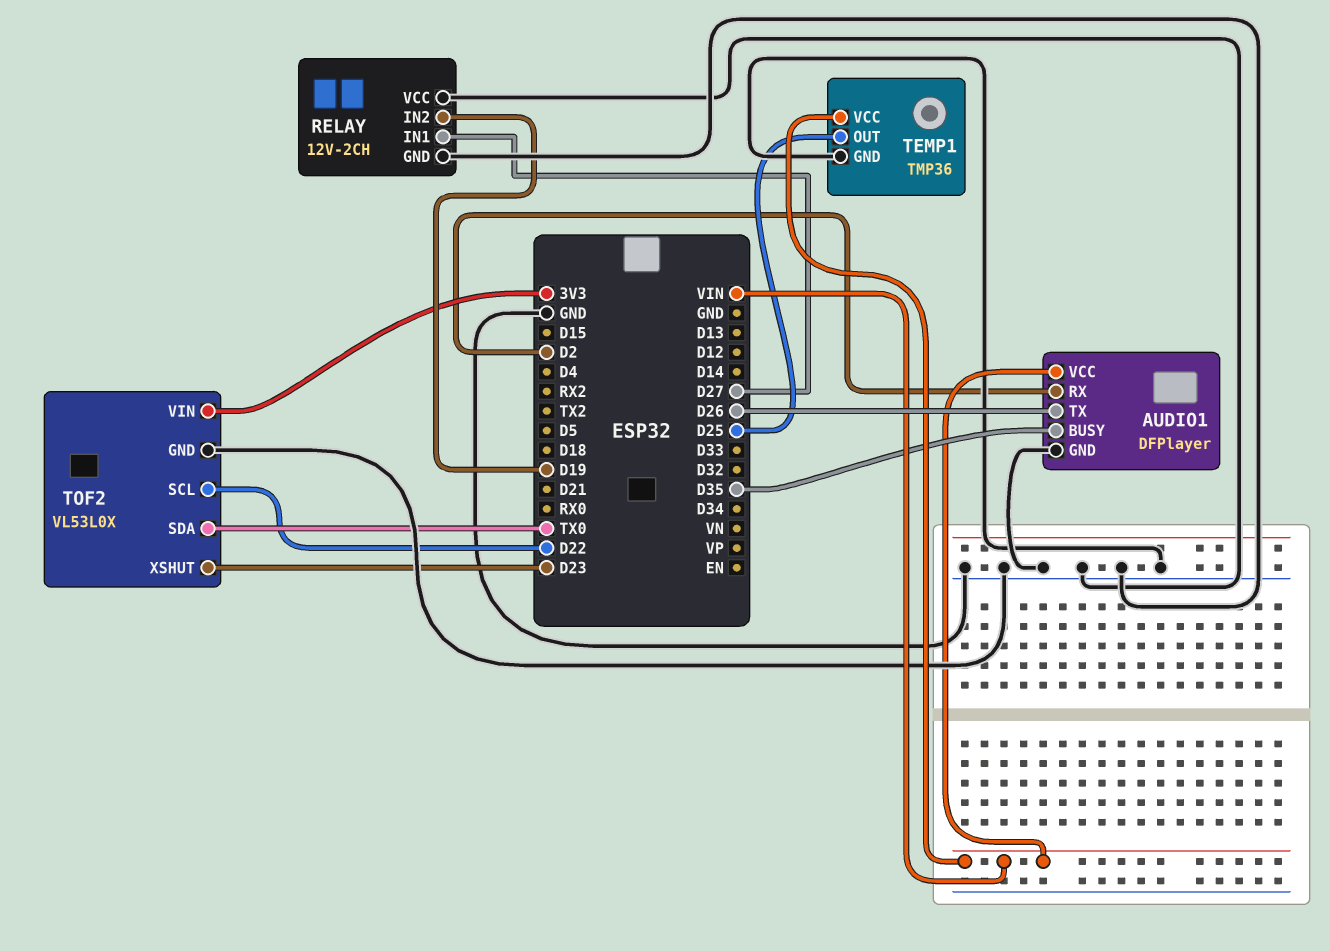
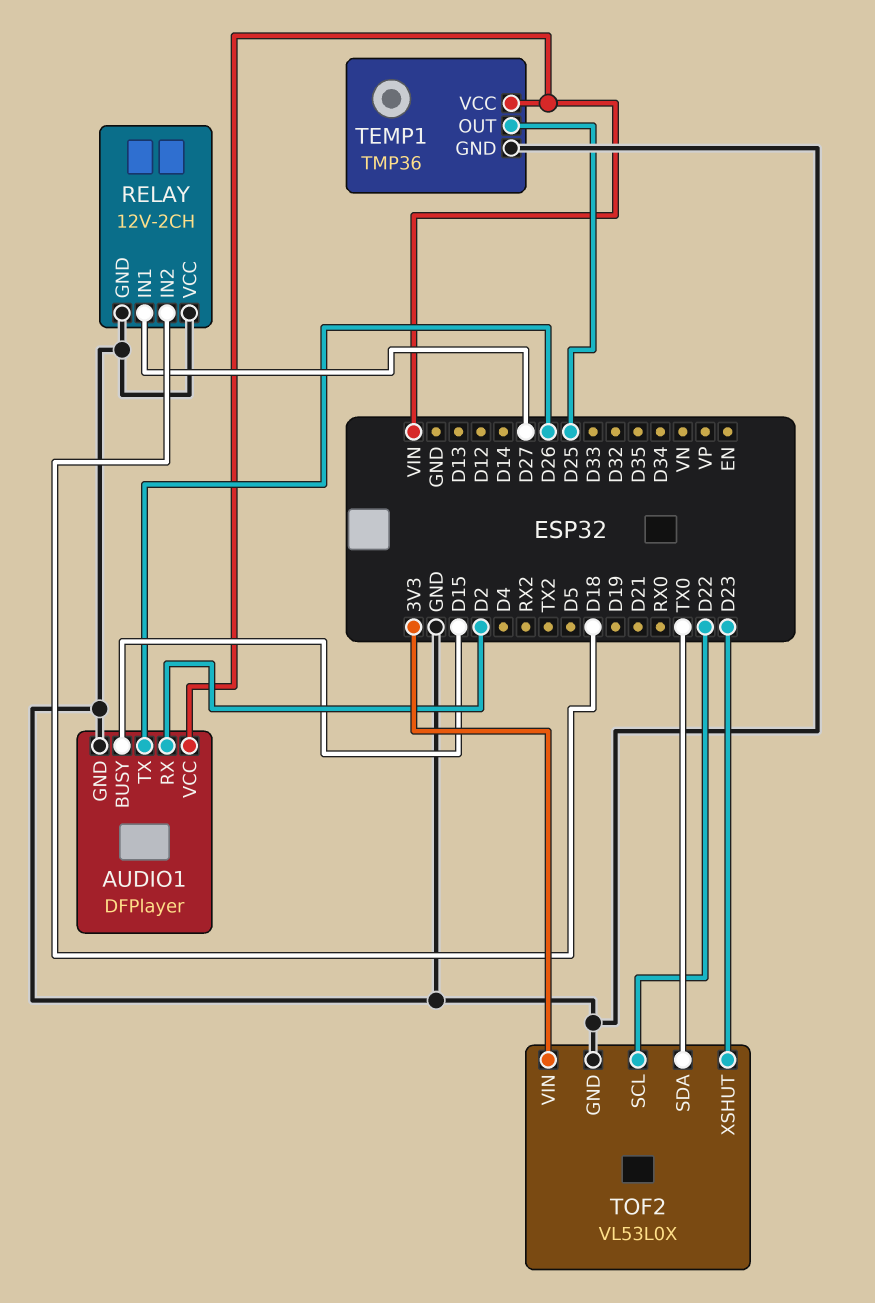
AUDIO1 pin BUSY: D35 -> D15
RELAY pin IN2: D19 -> D18

